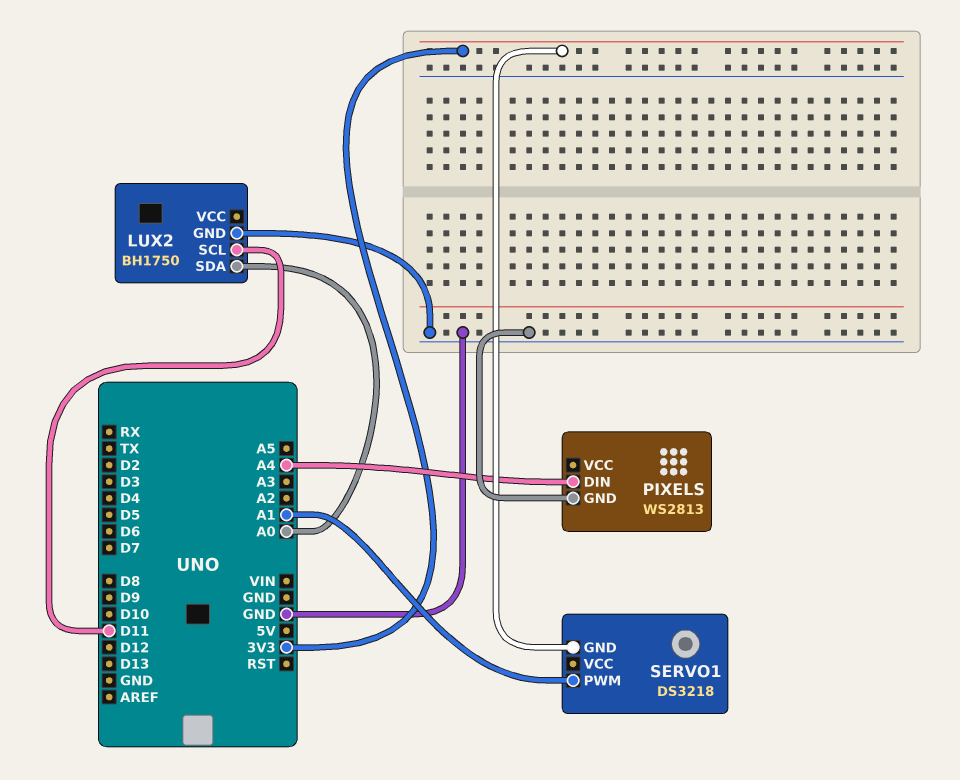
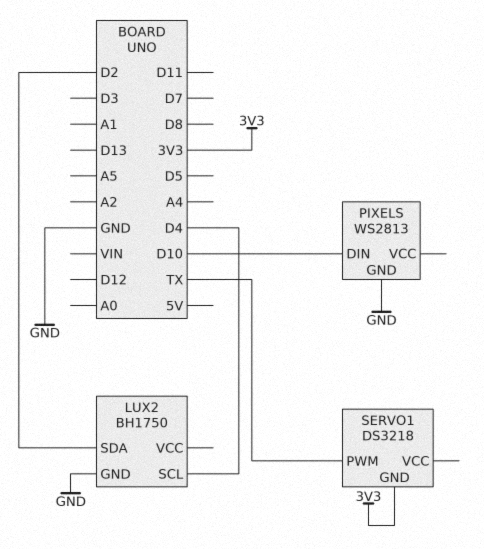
LUX2 pin SCL: D11 -> D4
LUX2 pin SDA: A0 -> D2
PIXELS pin DIN: A4 -> D10
SERVO1 pin PWM: A1 -> TX

